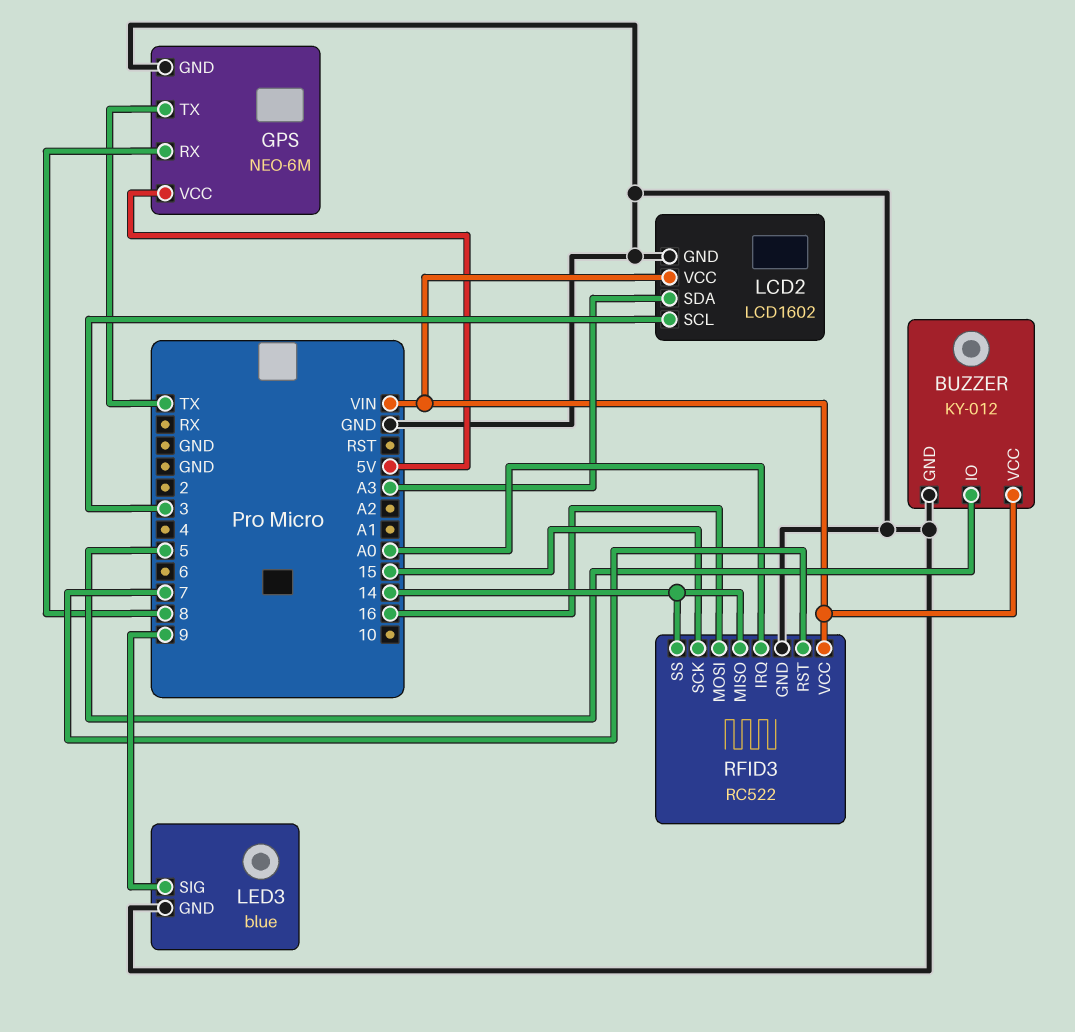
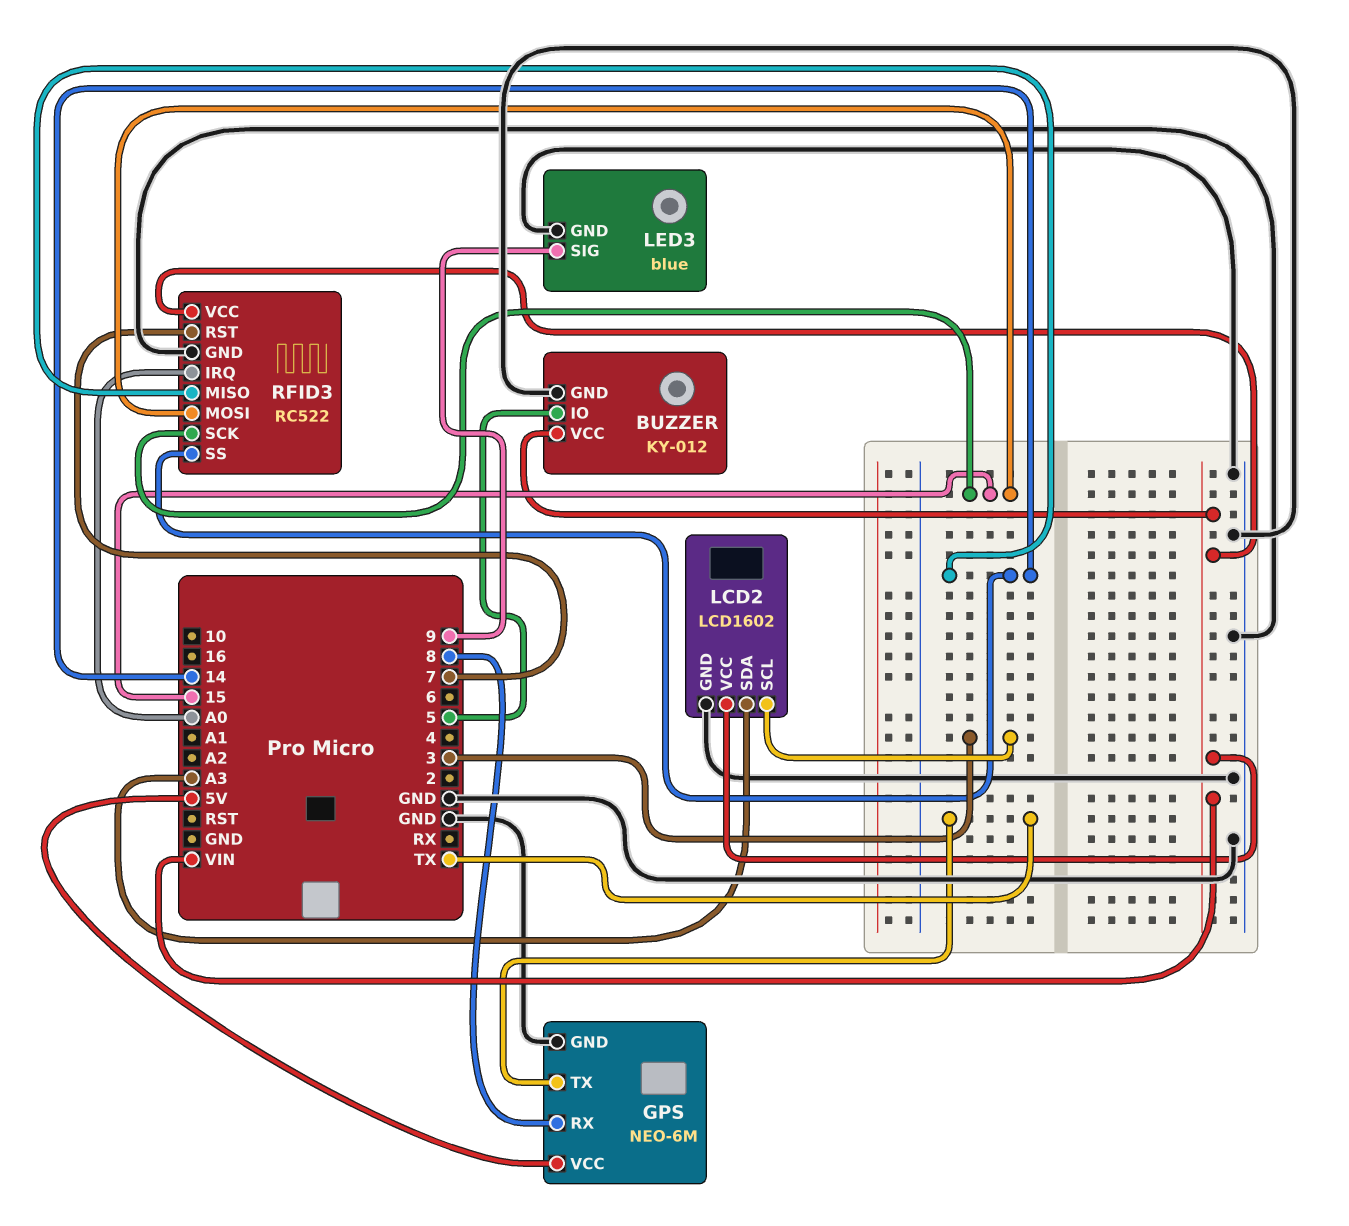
RFID3 pin MOSI: 16 -> 15

